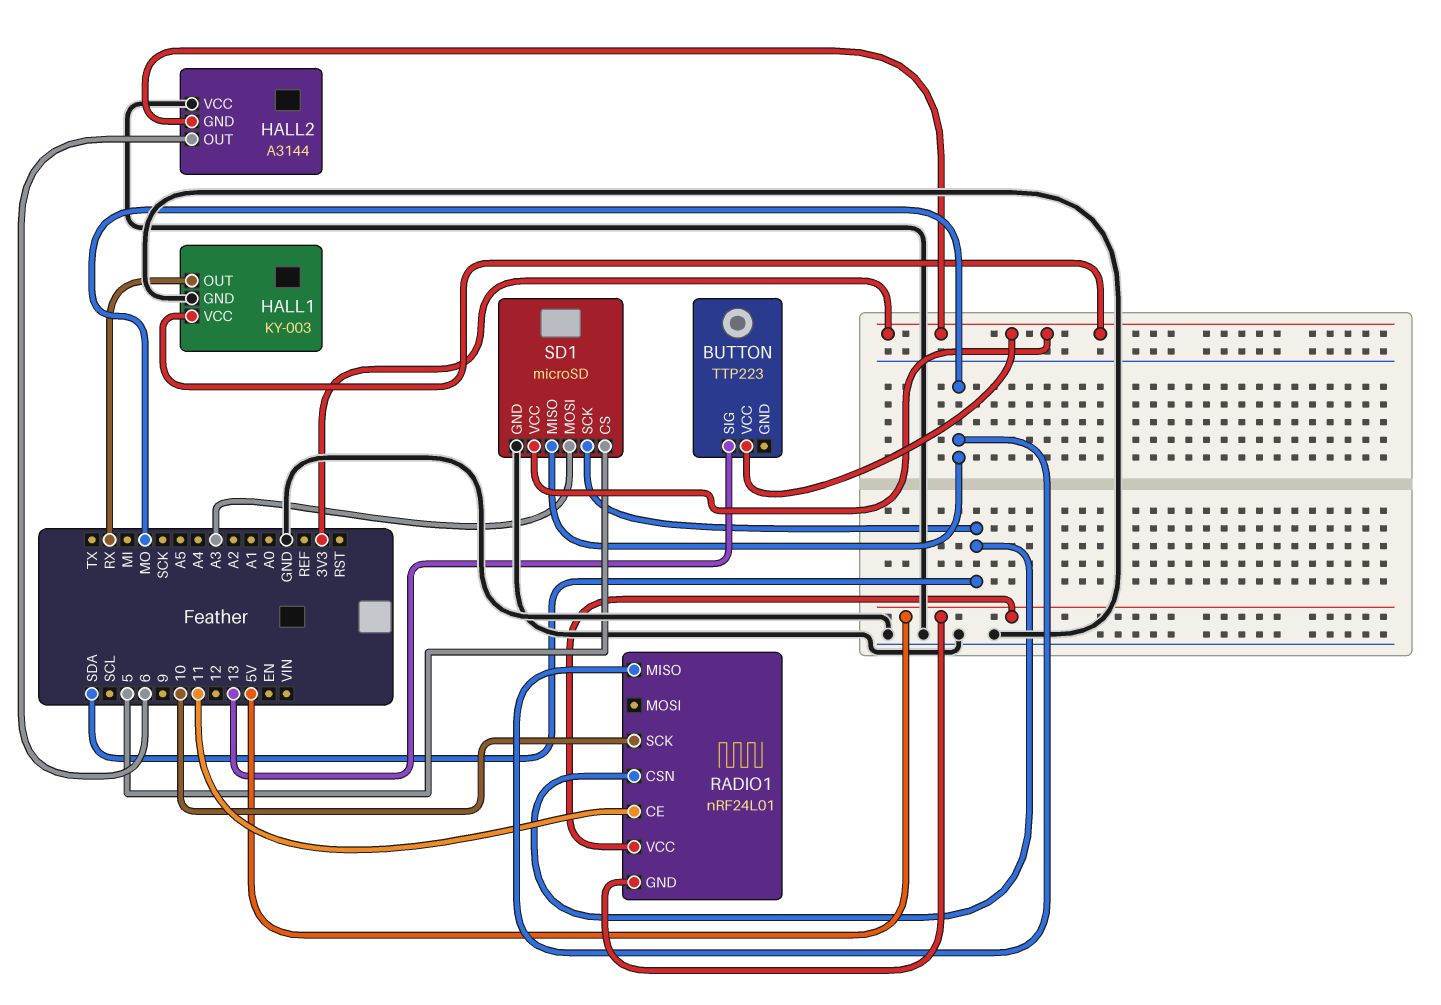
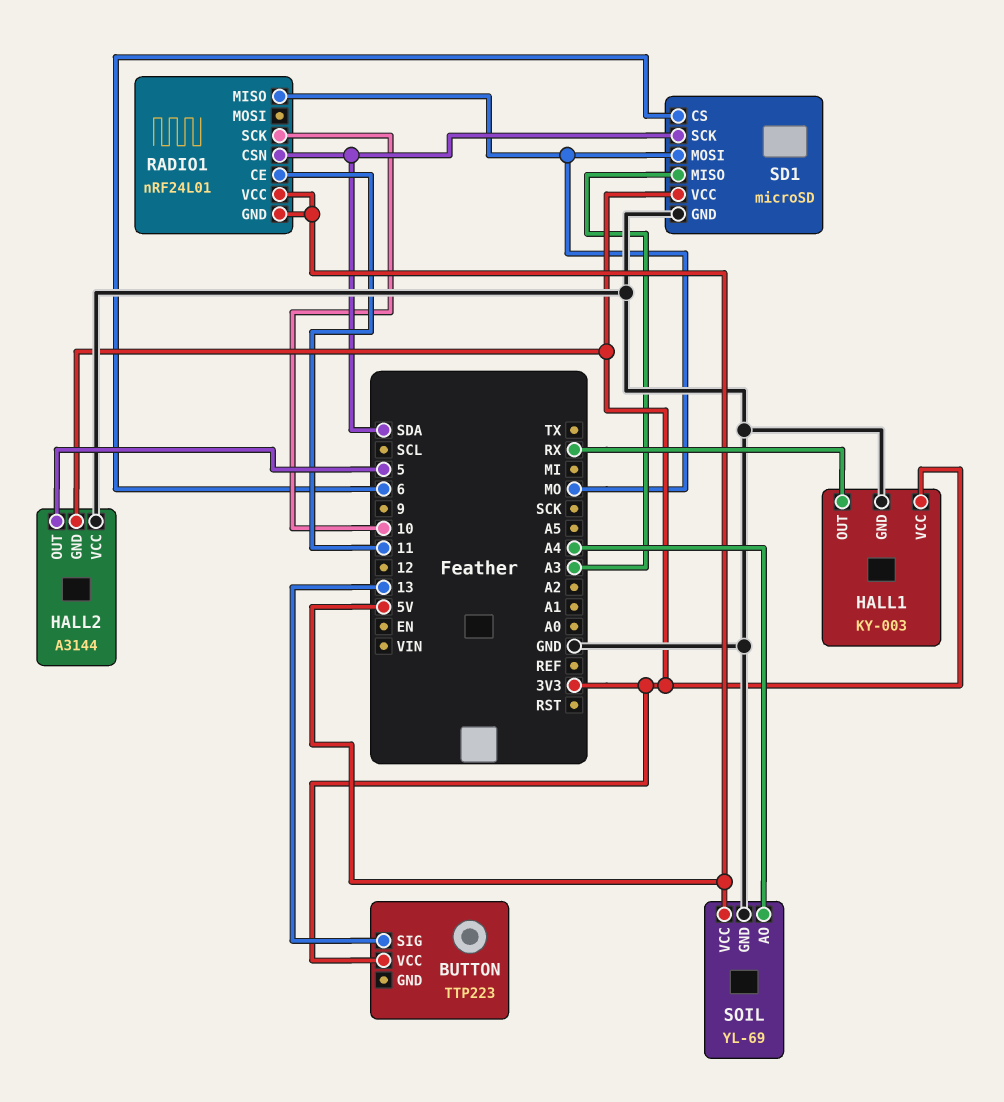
HALL2 pin OUT: 6 -> 5
SD1 pin CS: 5 -> 6
SD1 pin MISO: MO -> A3
SD1 pin MOSI: A3 -> MO
SOIL: none -> YL-69
SOIL pin AO: none -> A4
SOIL pin GND: none -> GND
SOIL pin VCC: none -> 5V

